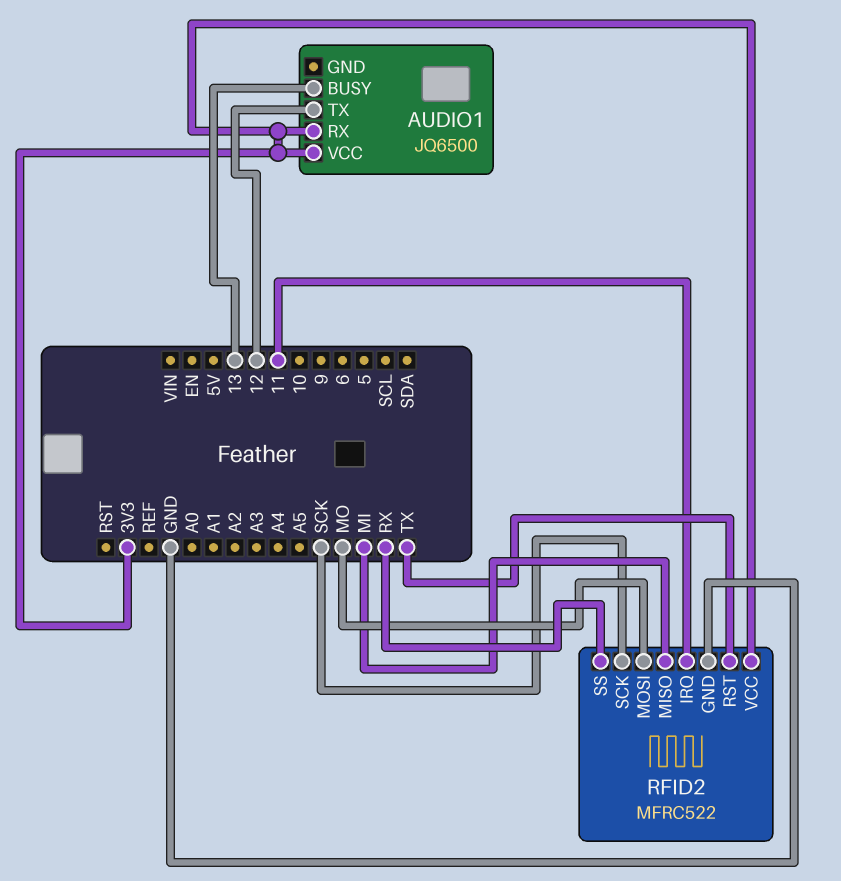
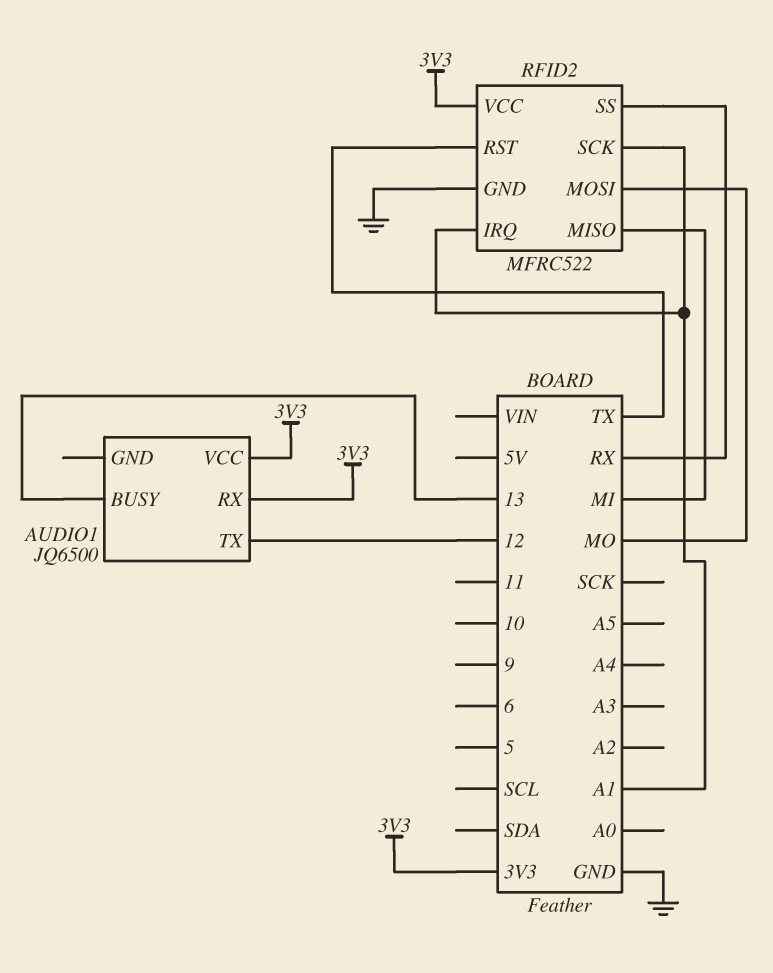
RFID2 pin IRQ: 11 -> A1
RFID2 pin SCK: SCK -> A1

